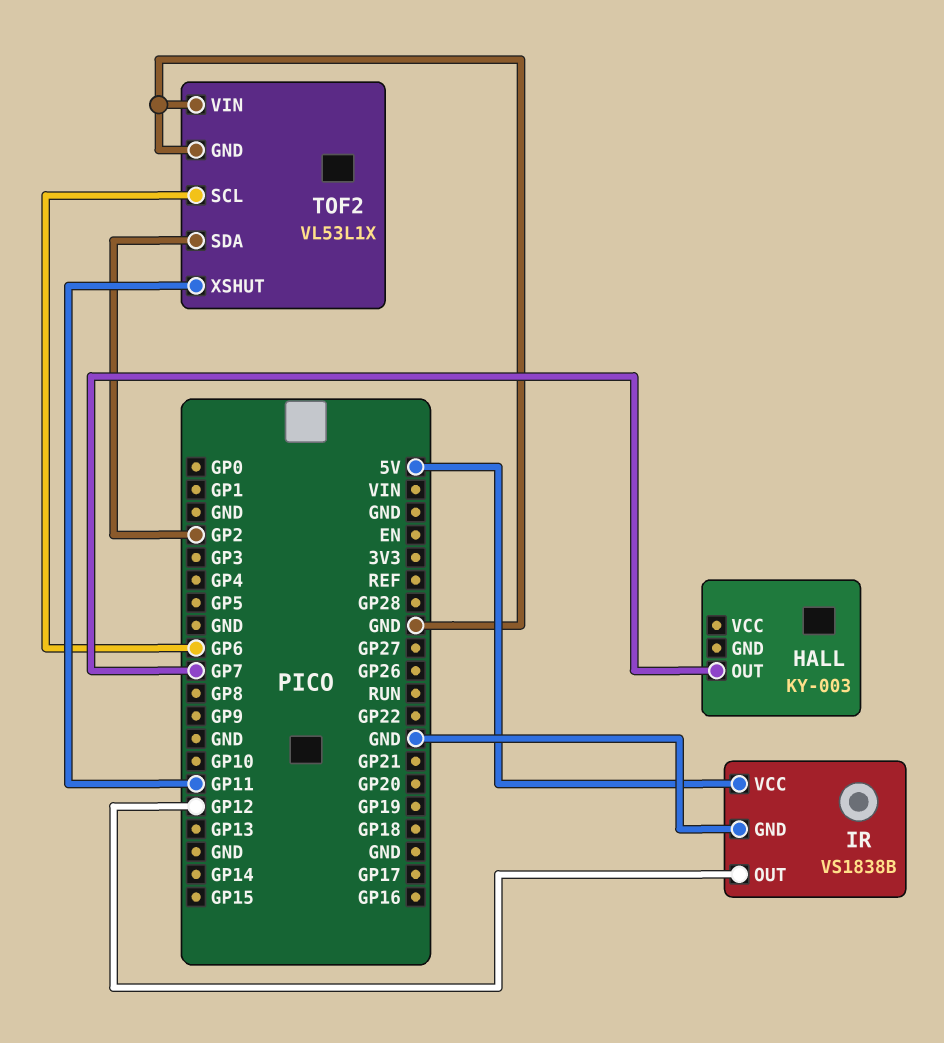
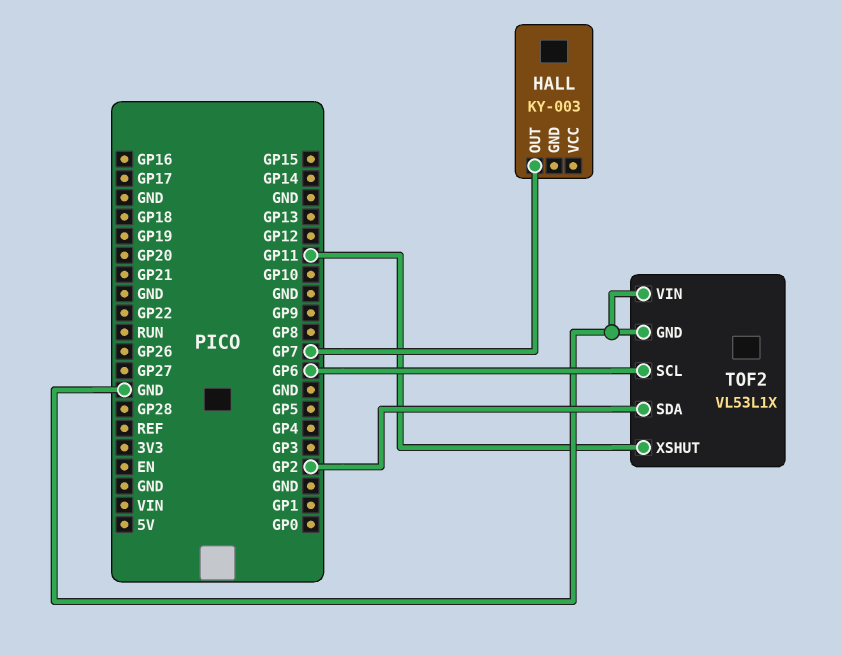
IR: VS1838B -> none
IR pin GND: GND -> none
IR pin OUT: GP12 -> none
IR pin VCC: 5V -> none

